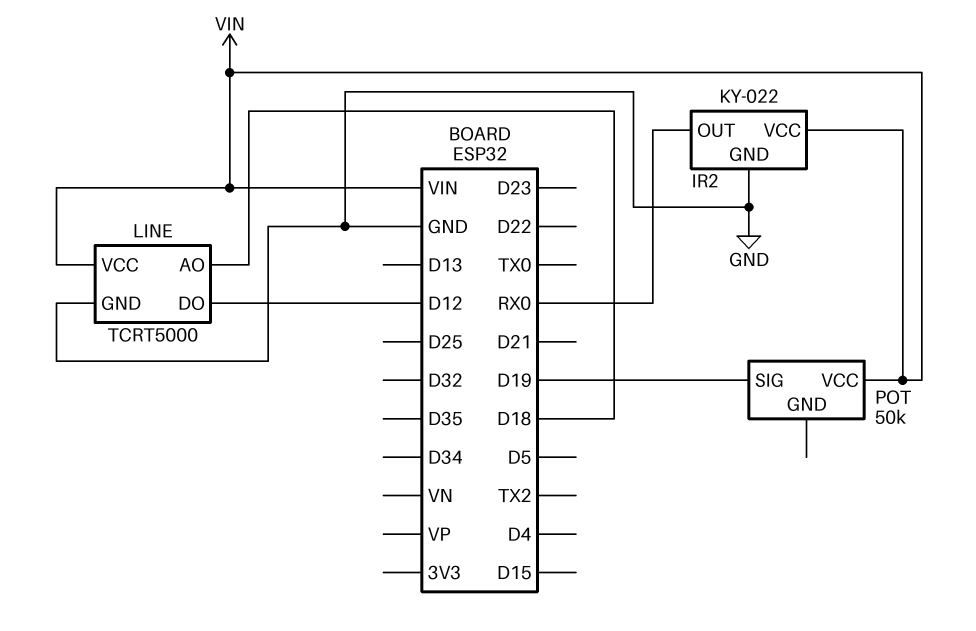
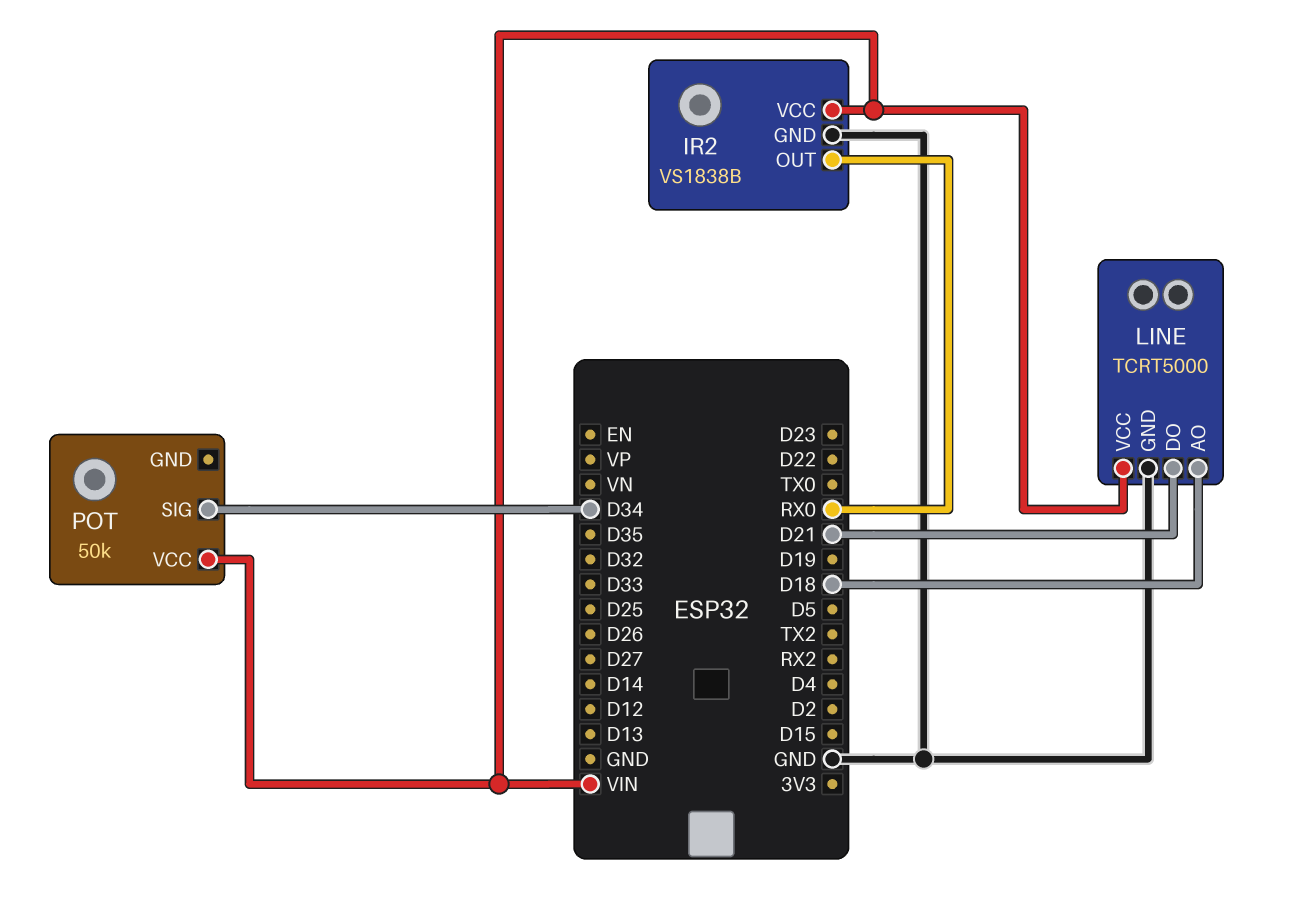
IR2: KY-022 -> VS1838B
LINE pin DO: D12 -> D21
POT pin SIG: D19 -> D34

